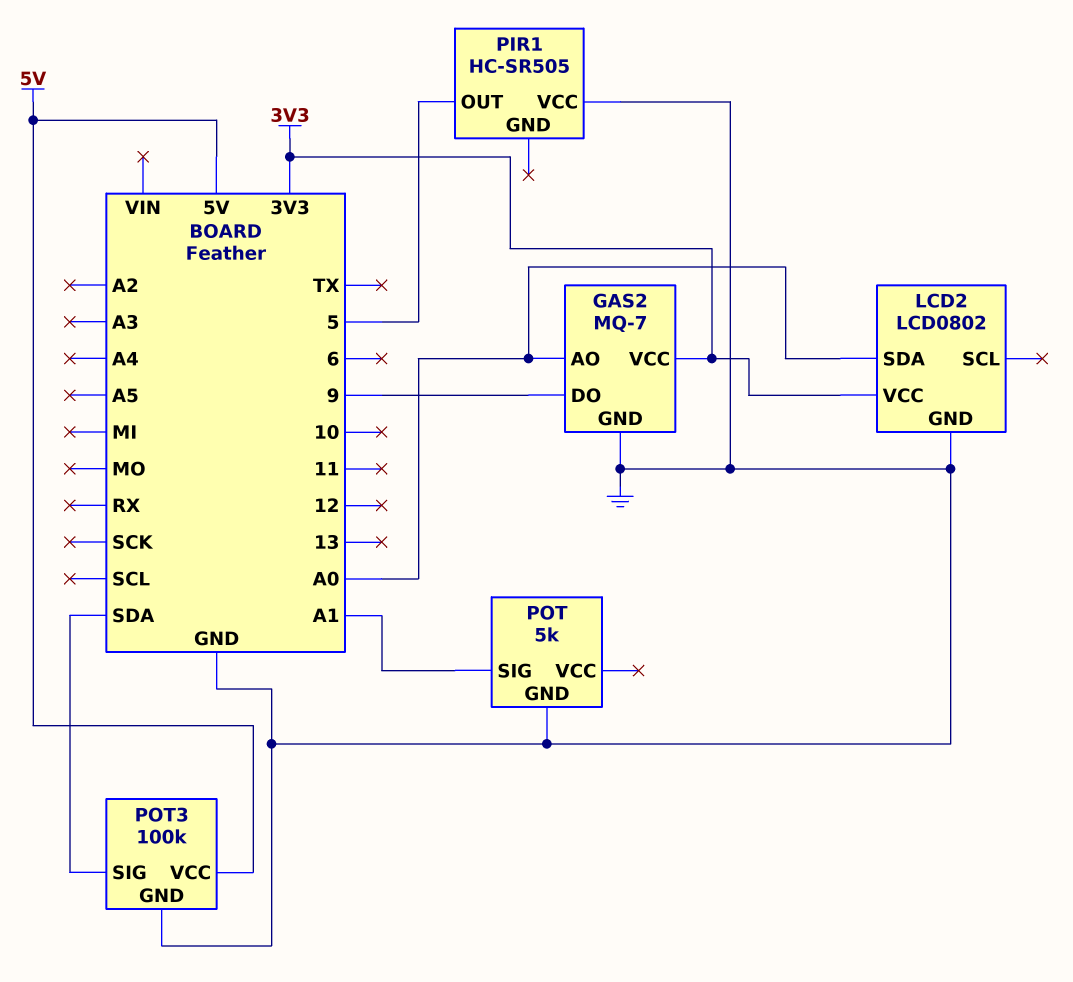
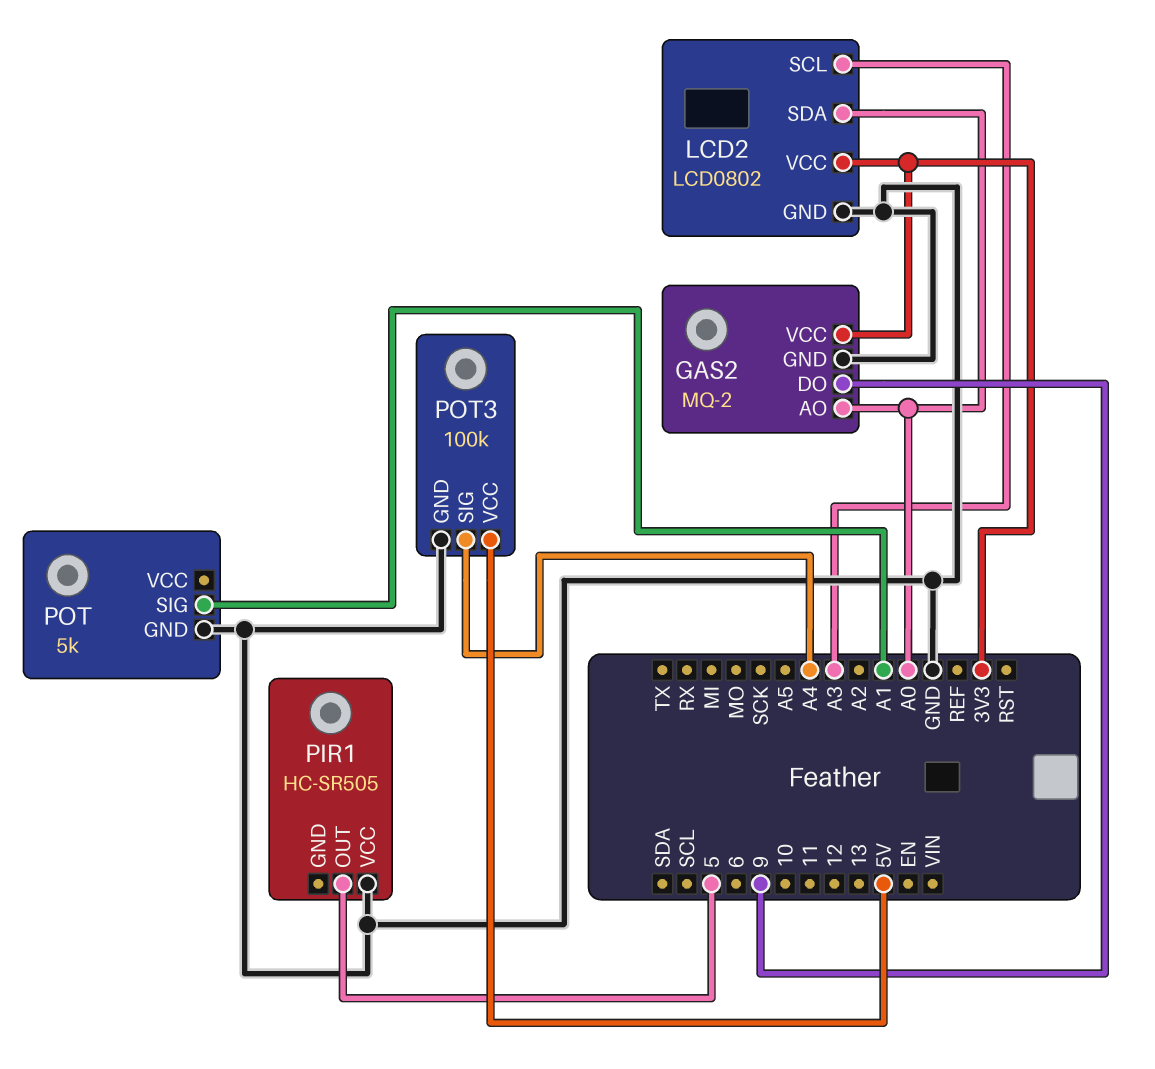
GAS2: MQ-7 -> MQ-2
LCD2 pin SCL: none -> A3
POT3 pin SIG: SDA -> A4

